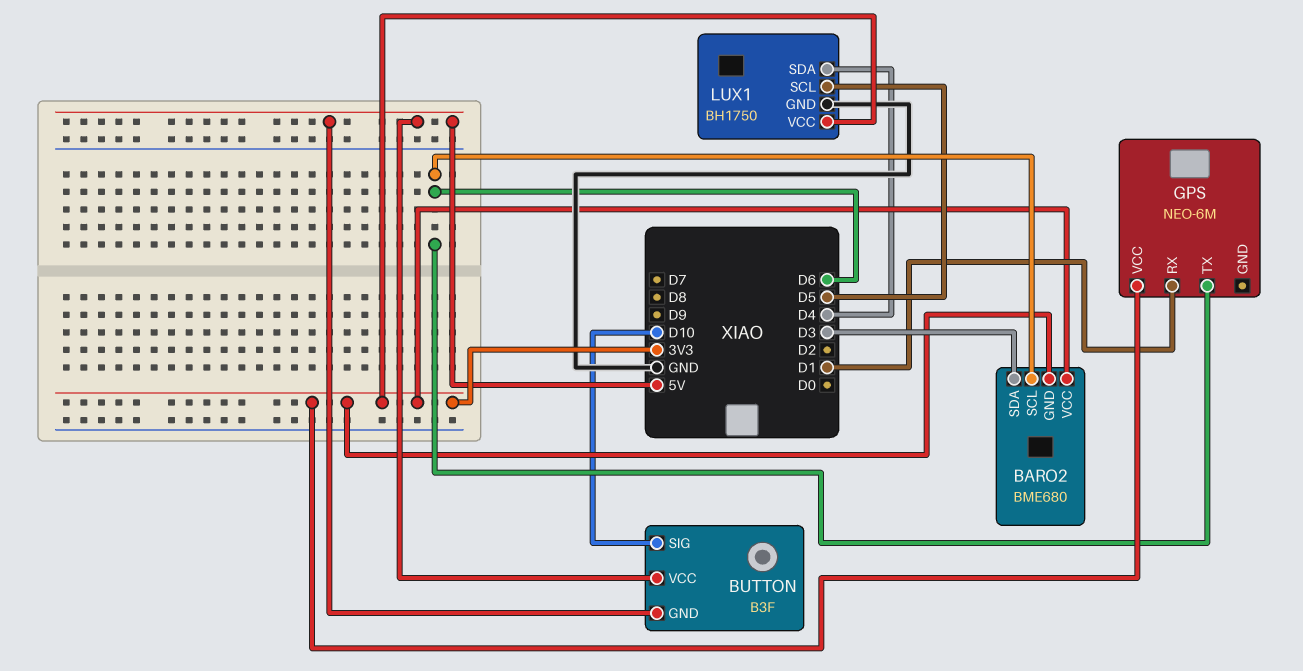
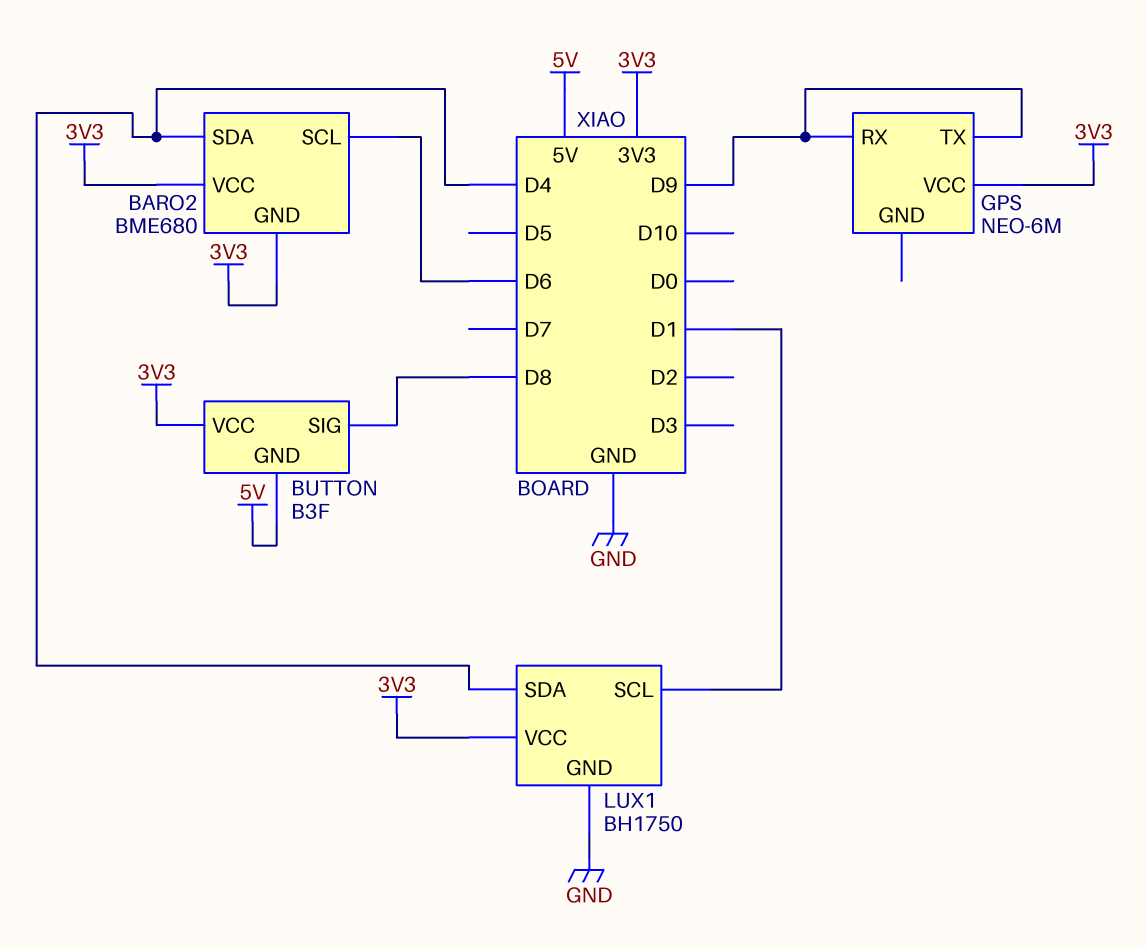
BARO2 pin SDA: D3 -> D4
BUTTON pin SIG: D10 -> D8
BUTTON pin VCC: 5V -> 3V3
GPS pin RX: D1 -> D9
GPS pin TX: D6 -> D9
LUX1 pin SCL: D5 -> D1

